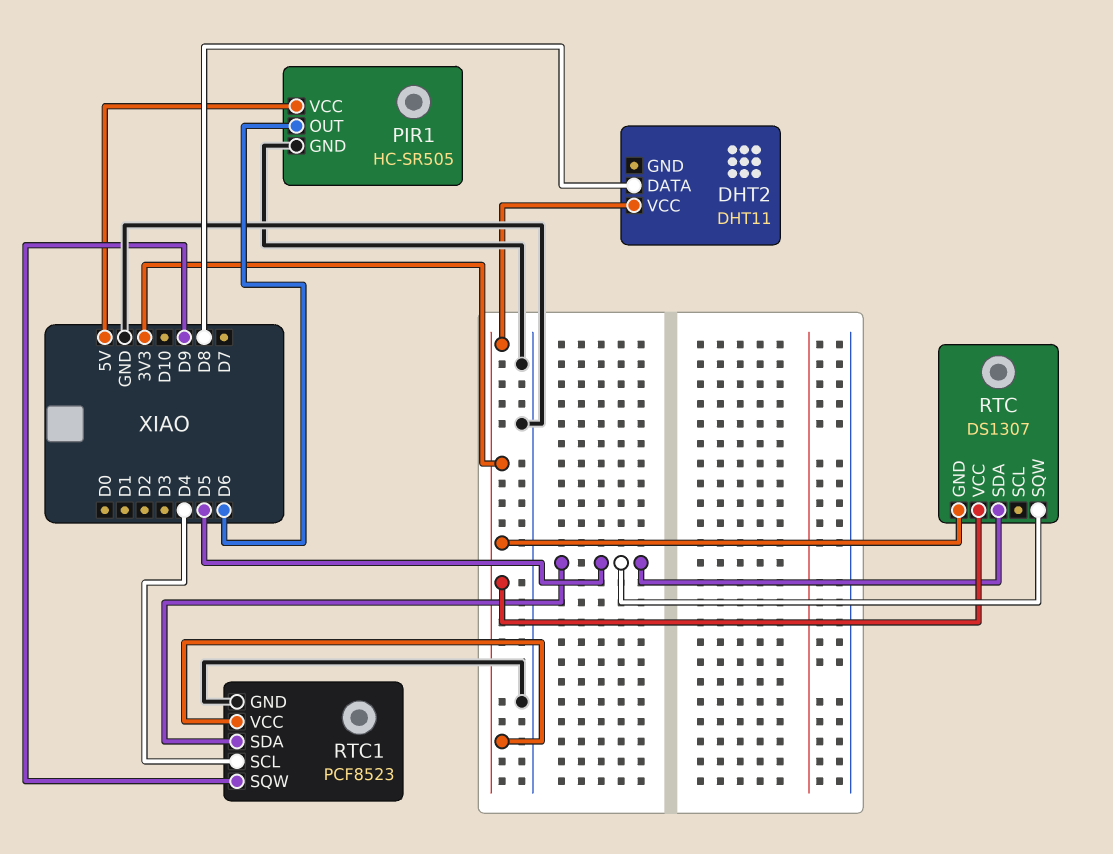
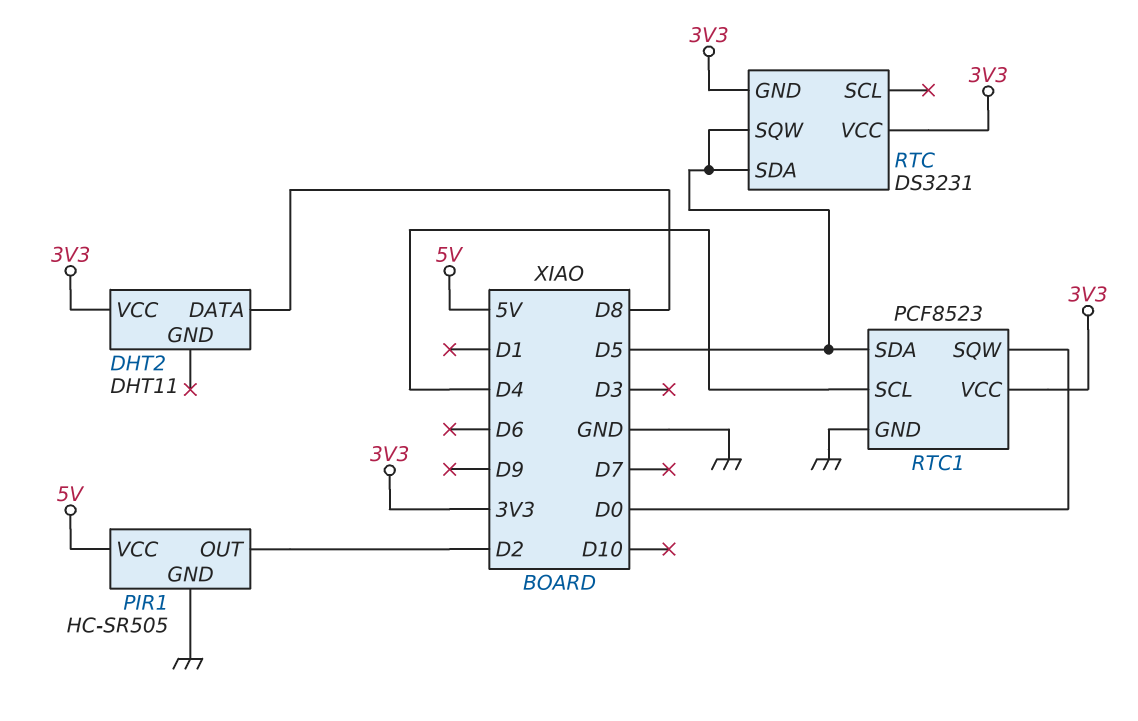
PIR1 pin OUT: D6 -> D2
RTC: DS1307 -> DS3231
RTC1 pin SQW: D9 -> D0

